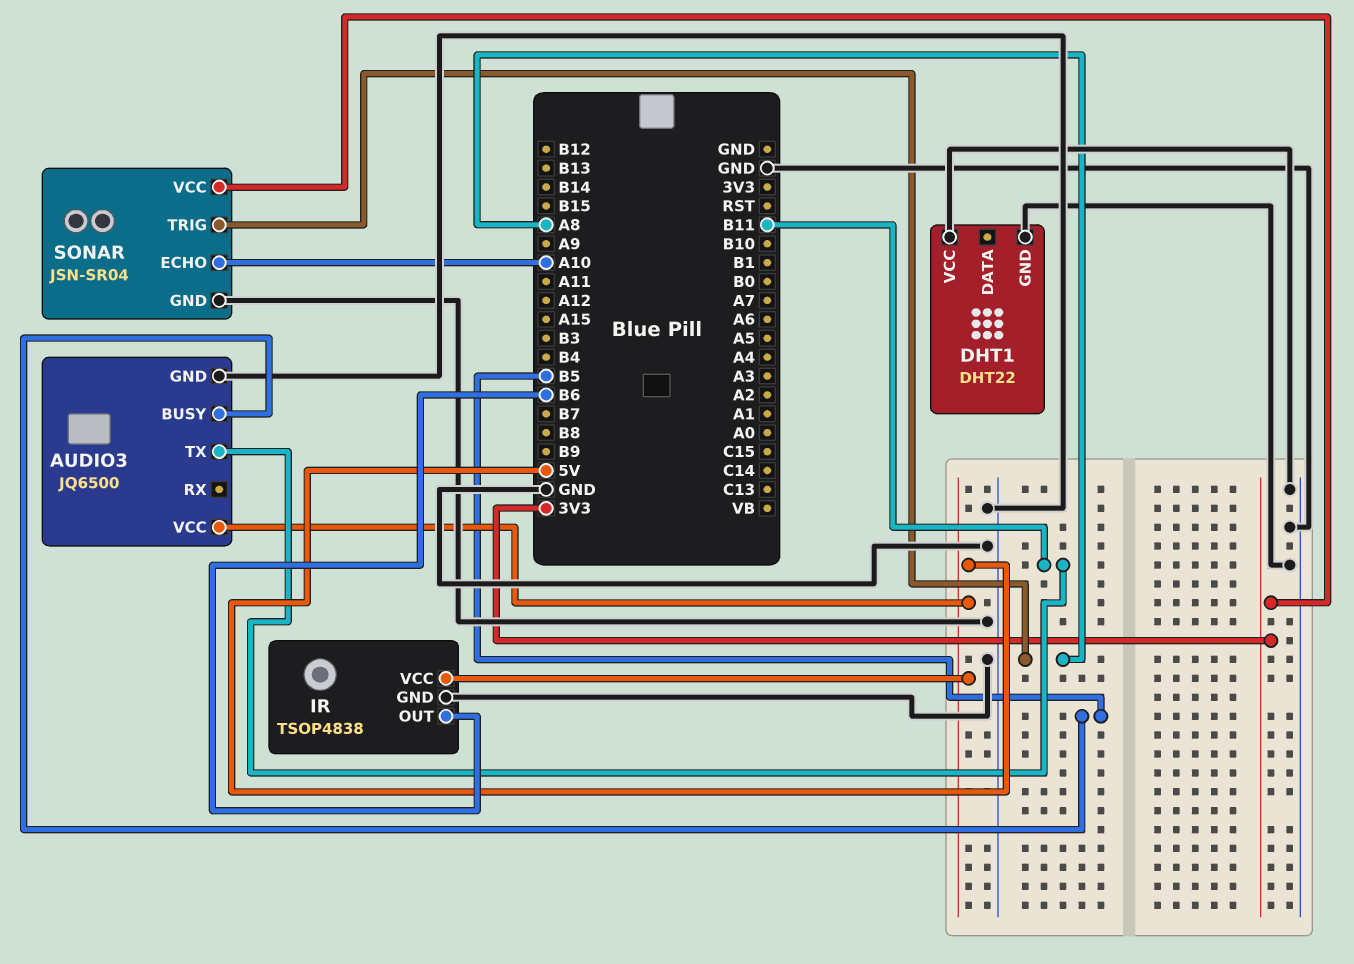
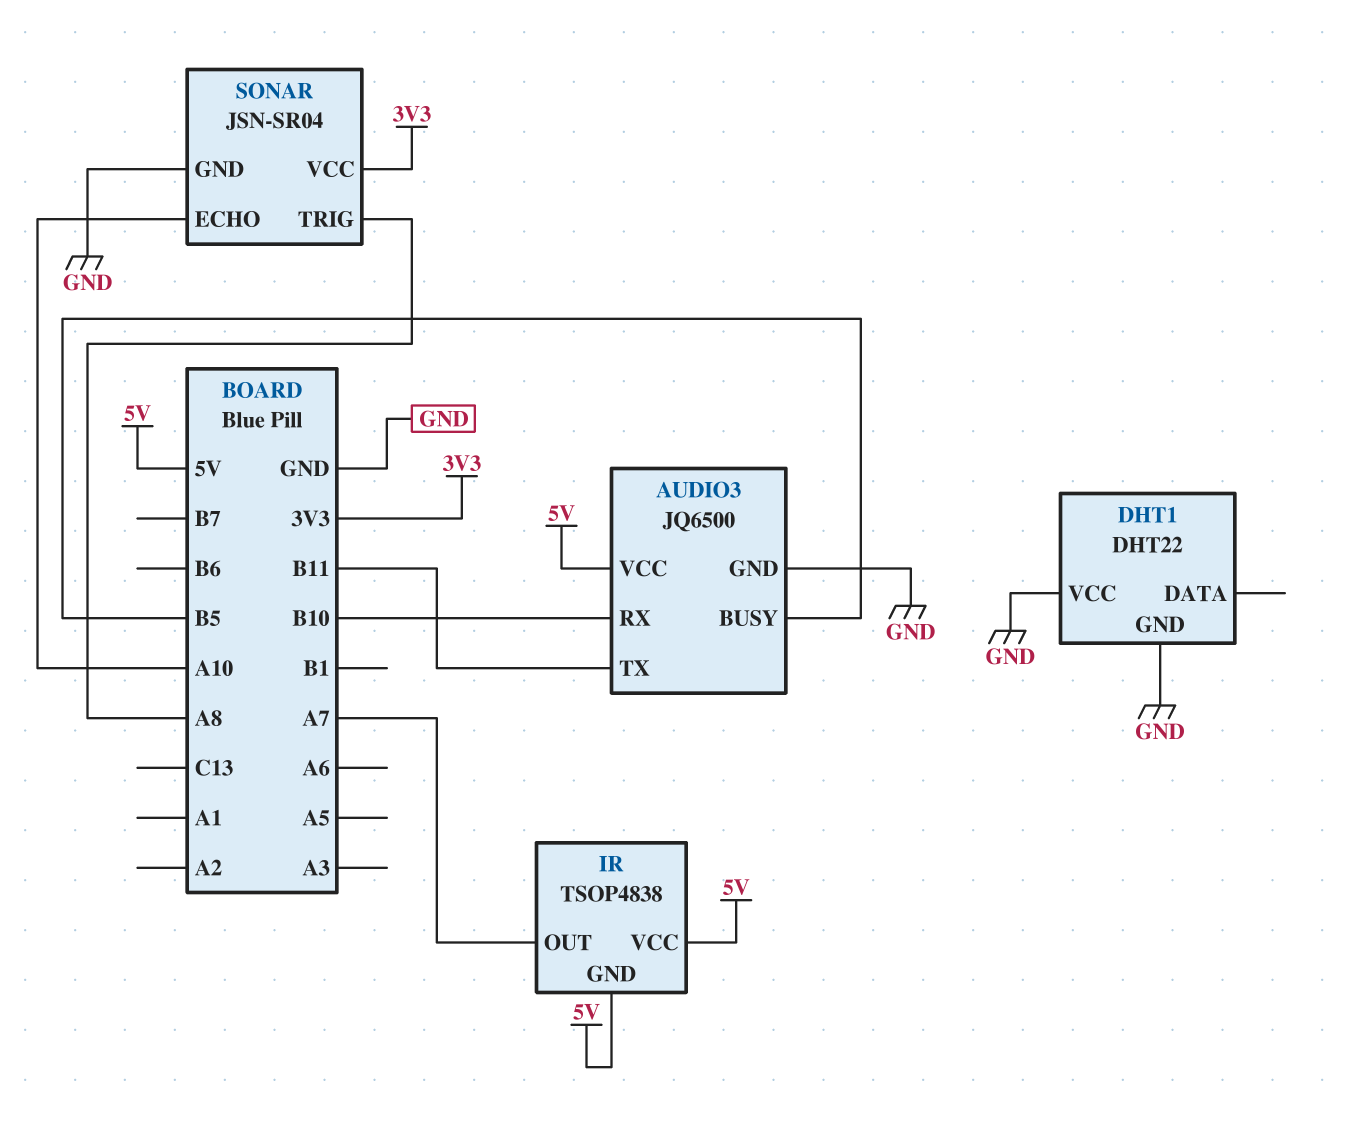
AUDIO3 pin RX: none -> B10
IR pin GND: GND -> 5V
IR pin OUT: B6 -> A7

